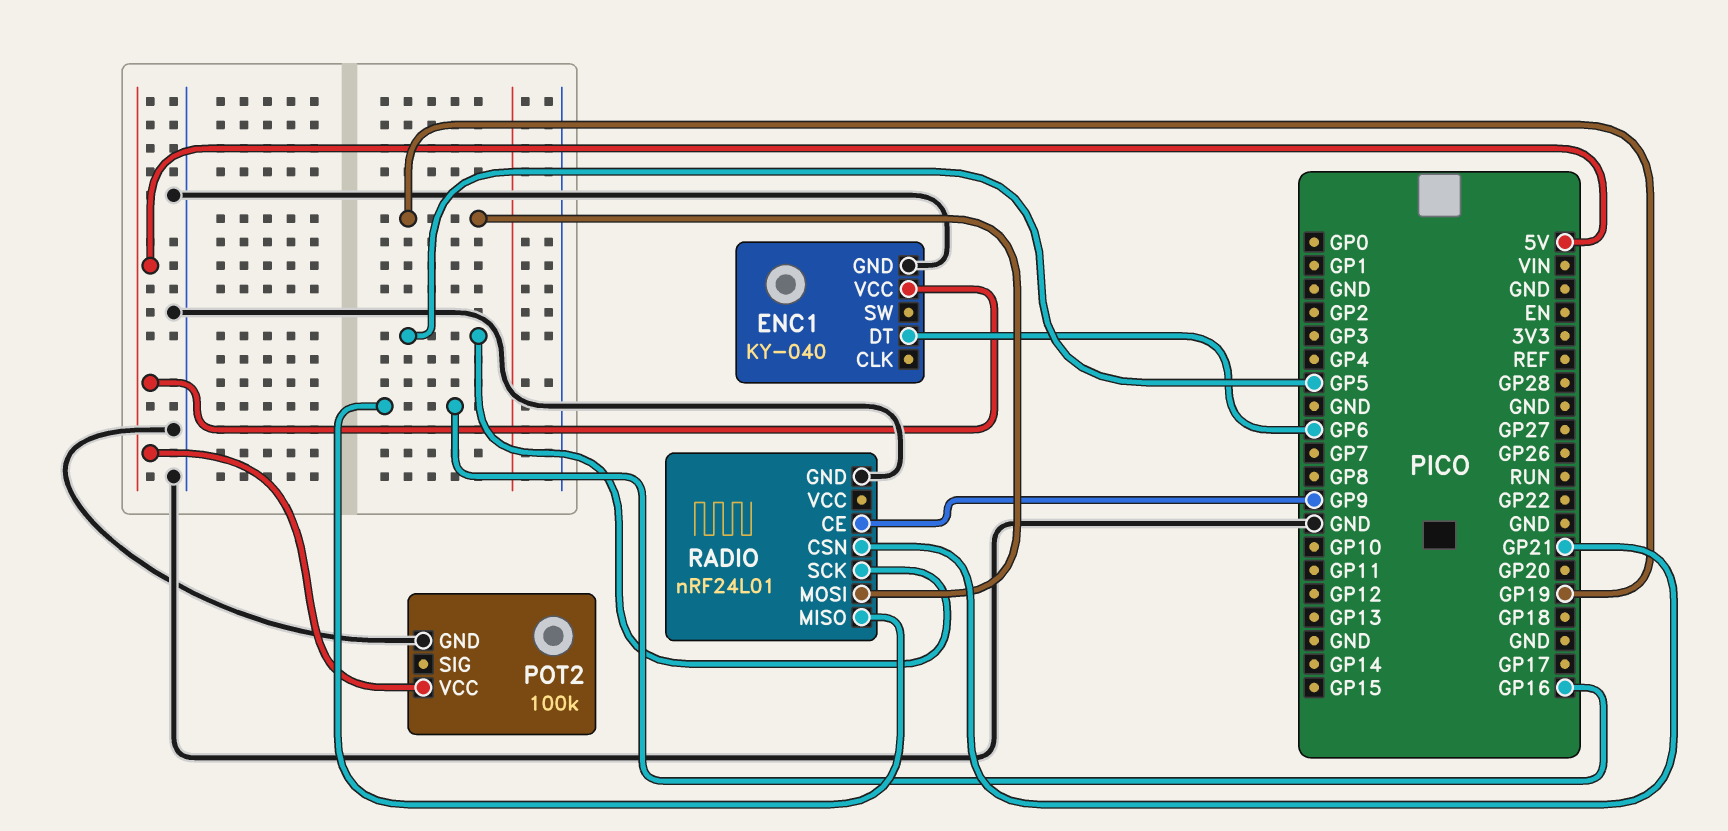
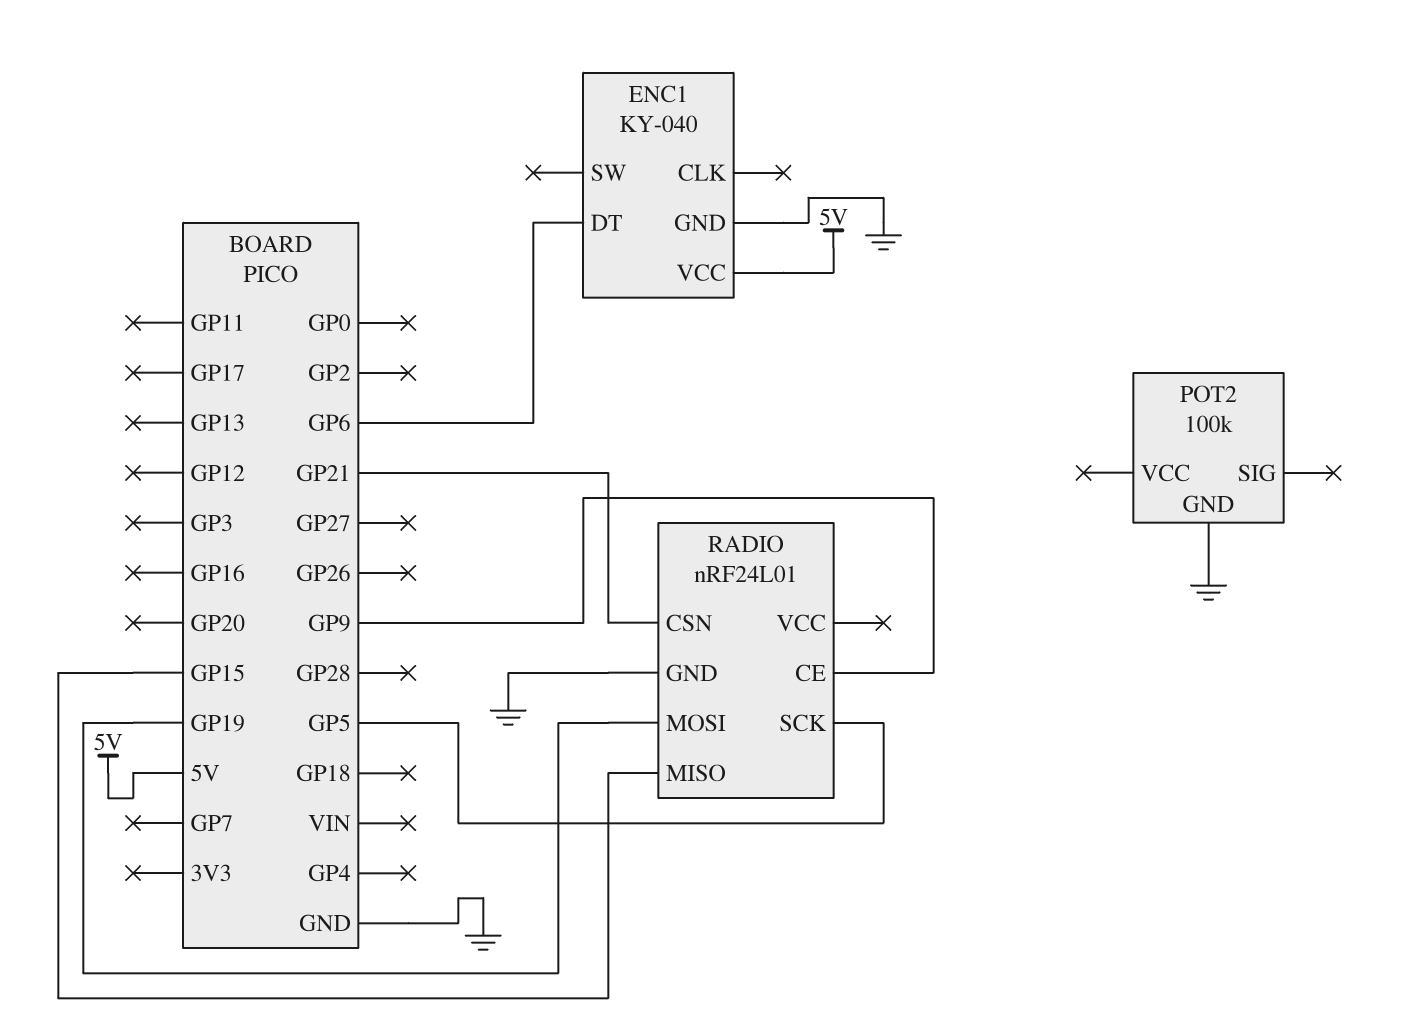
POT2 pin VCC: 5V -> none
RADIO pin MISO: GP16 -> GP15

